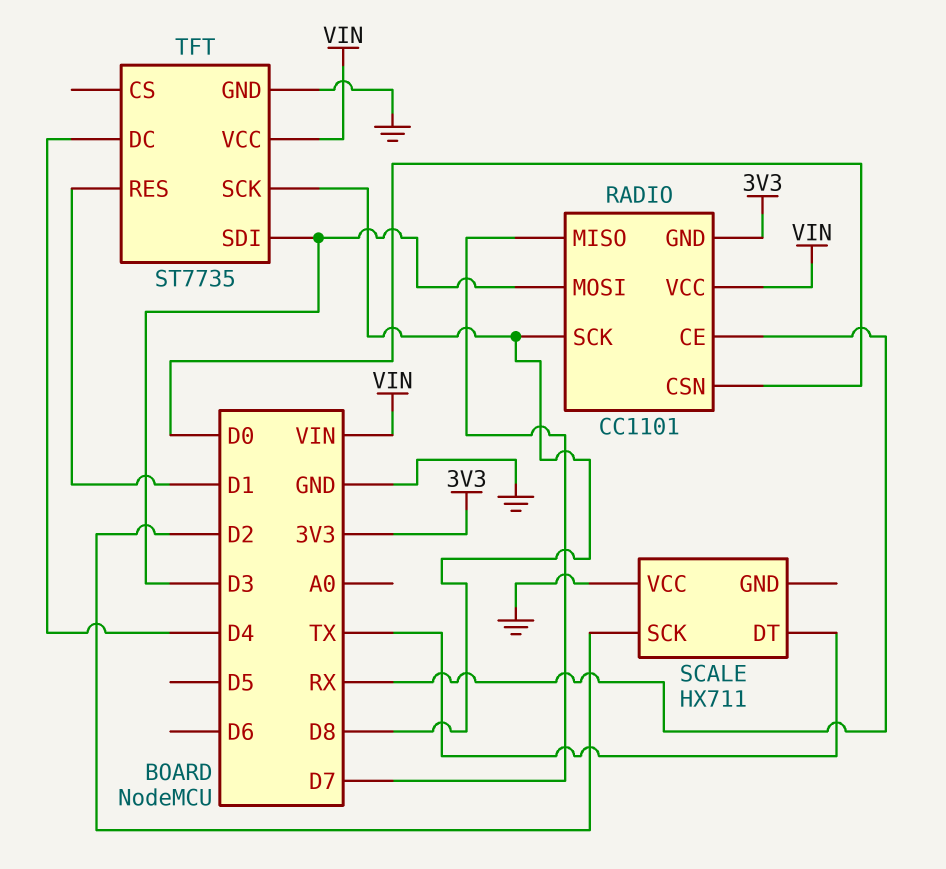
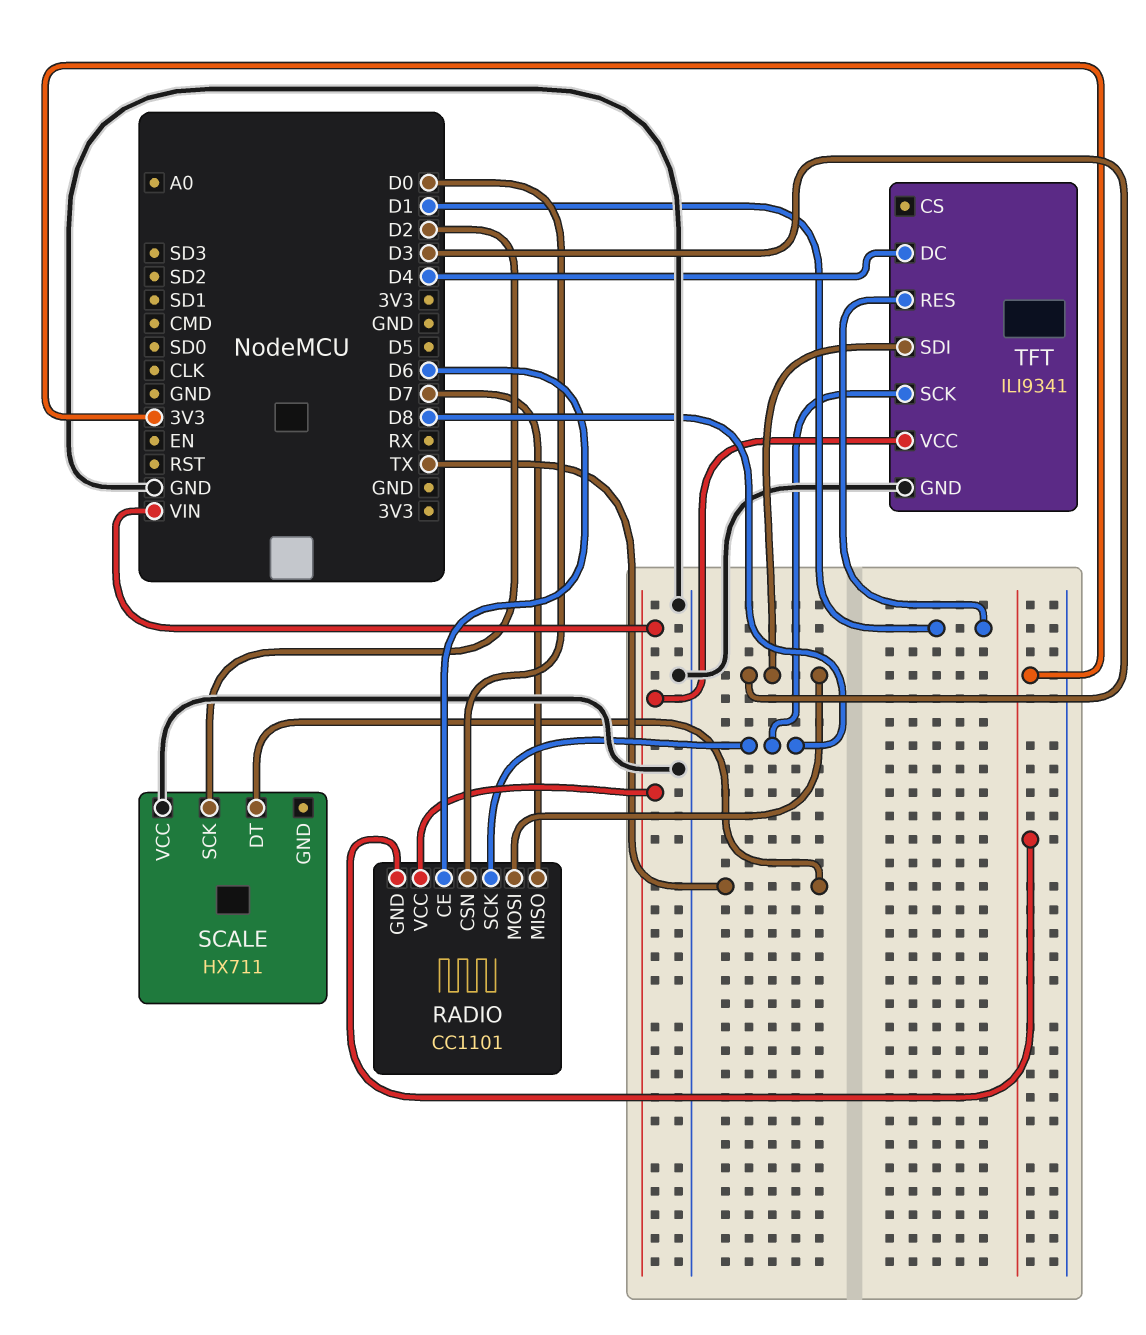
RADIO pin CE: RX -> D6
TFT: ST7735 -> ILI9341

